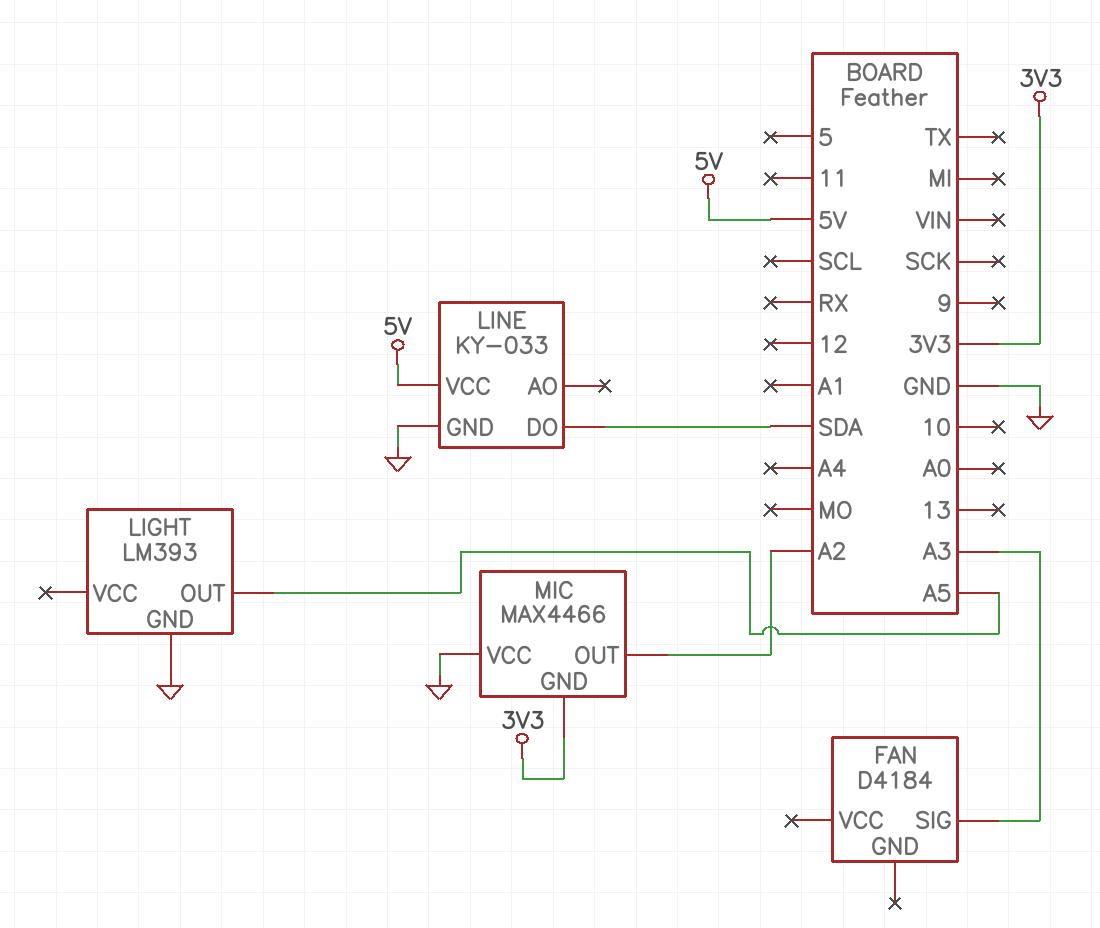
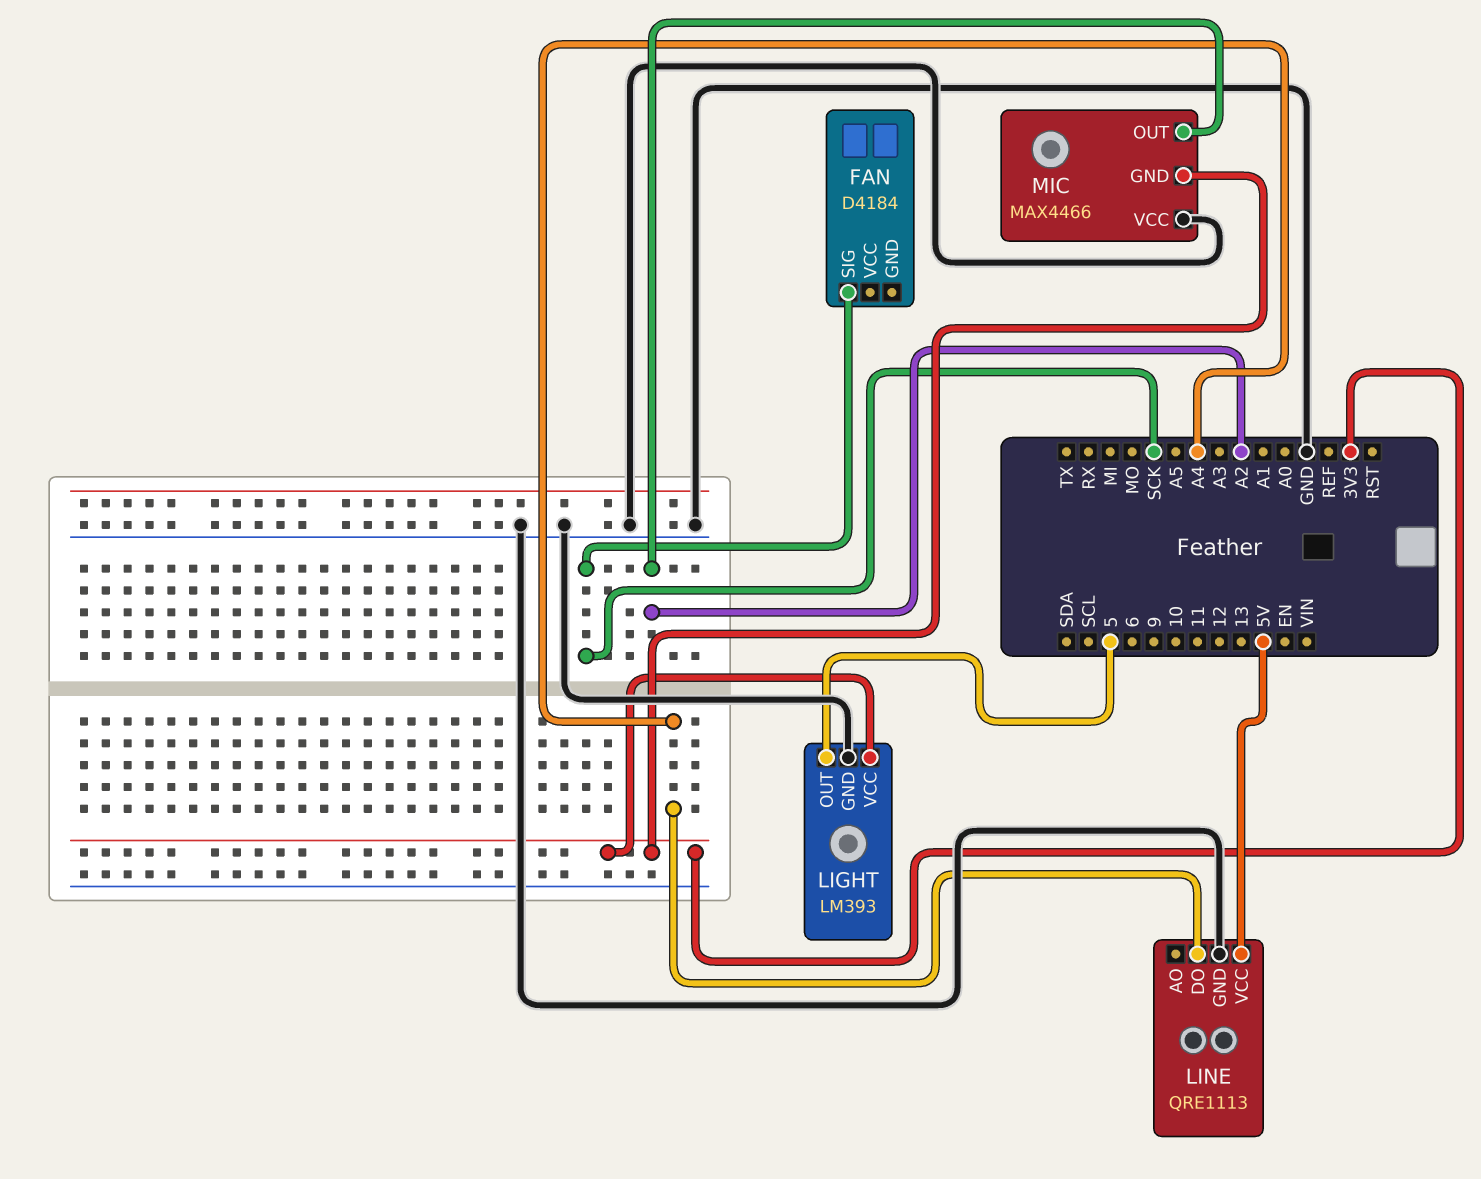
FAN pin SIG: A3 -> SCK
LIGHT pin OUT: A5 -> 5
LIGHT pin VCC: none -> 3V3
LINE: KY-033 -> QRE1113
LINE pin DO: SDA -> A4

